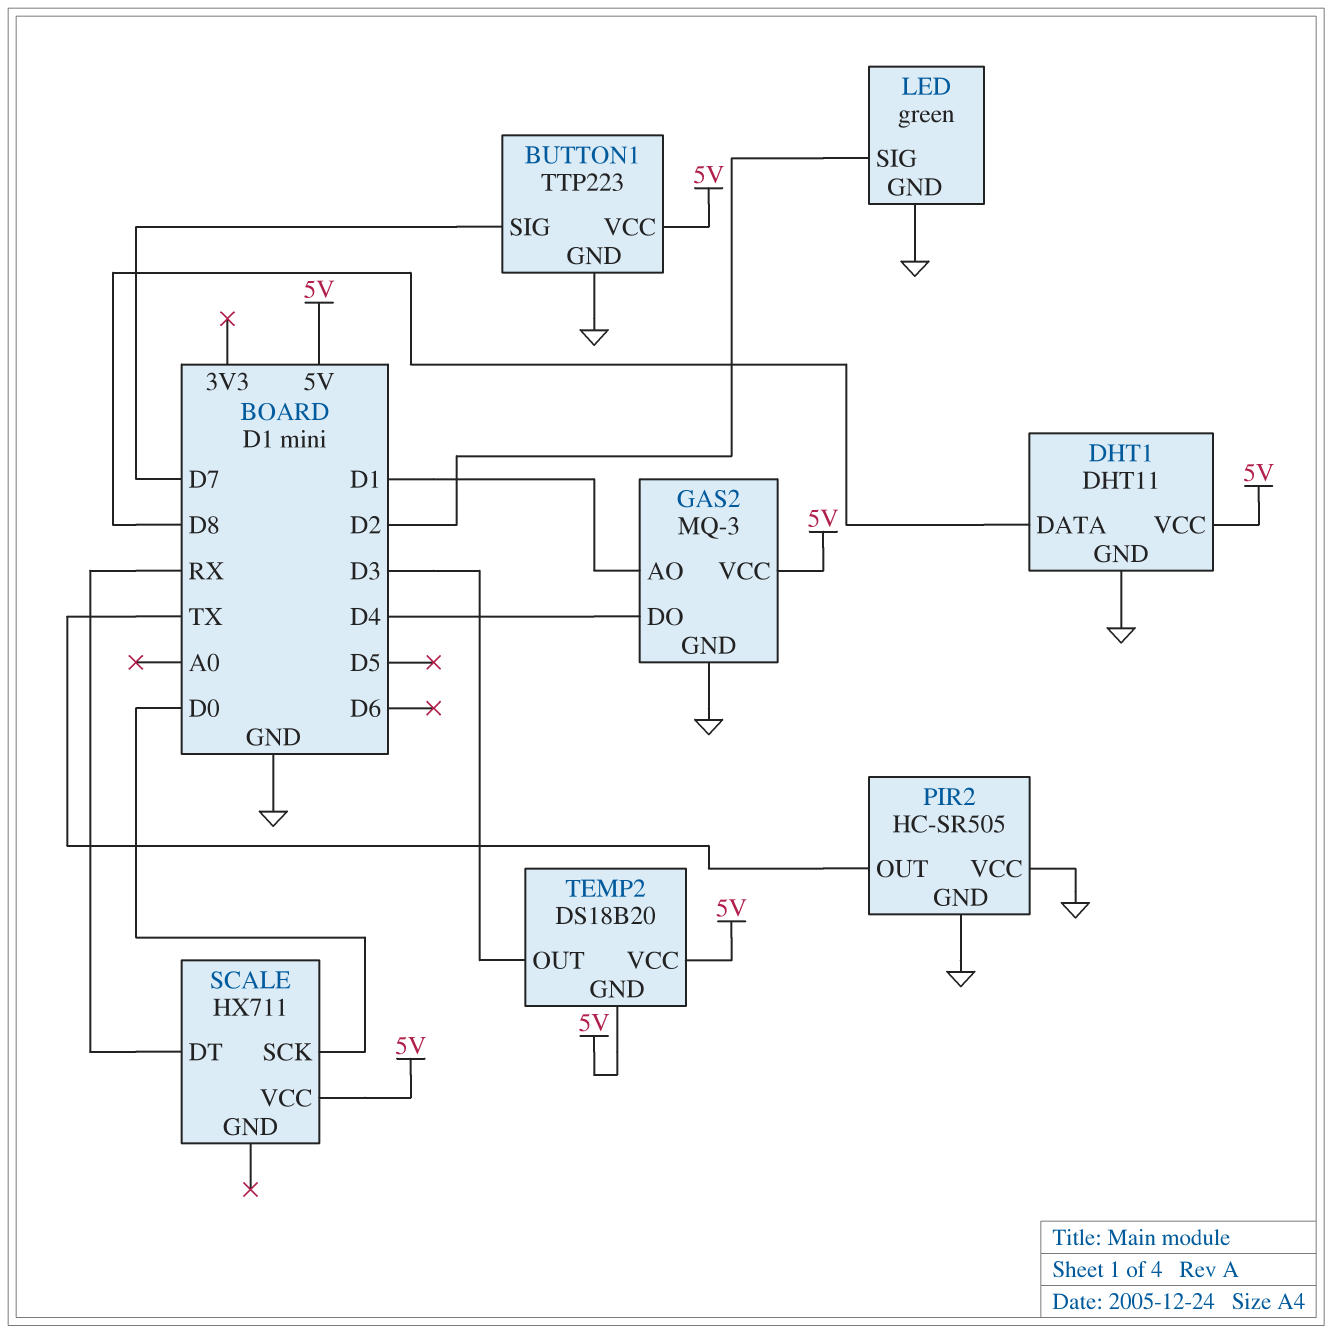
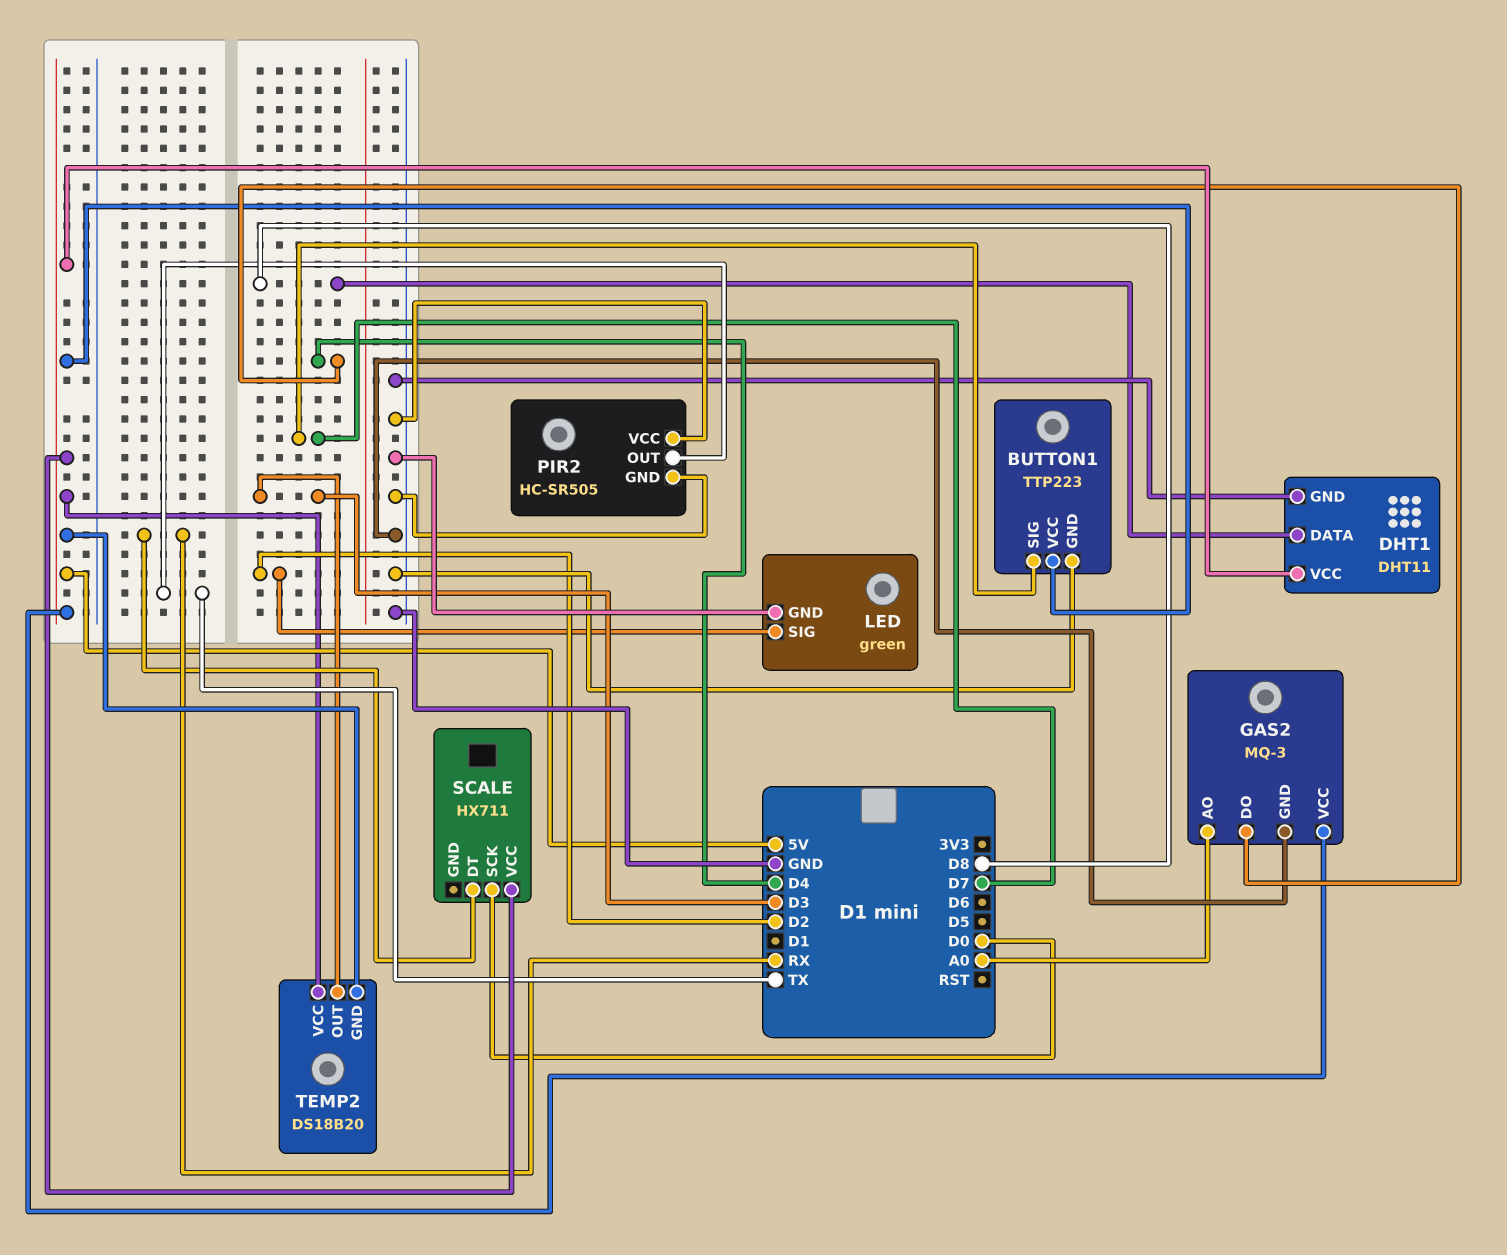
GAS2 pin AO: D1 -> A0

